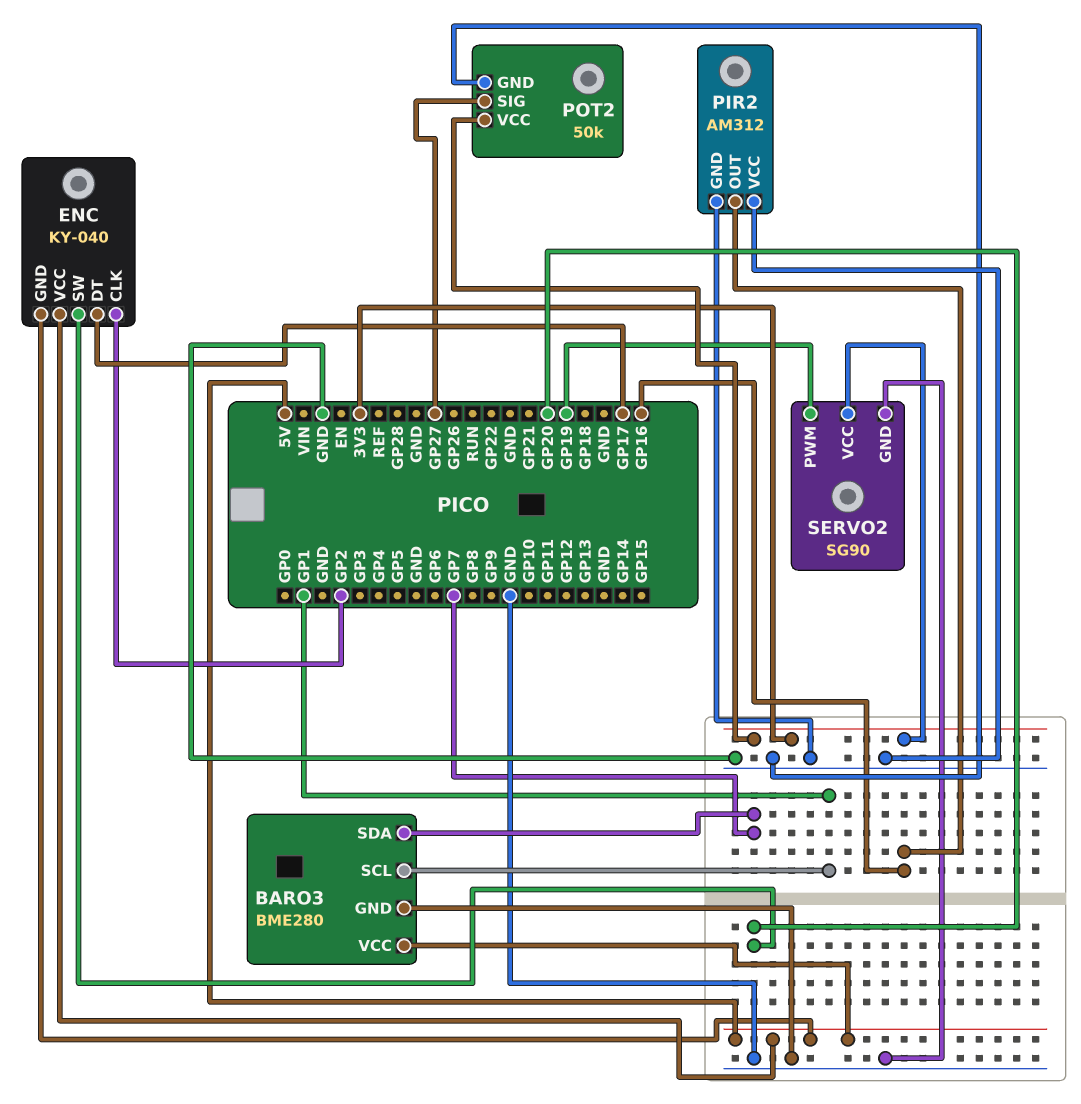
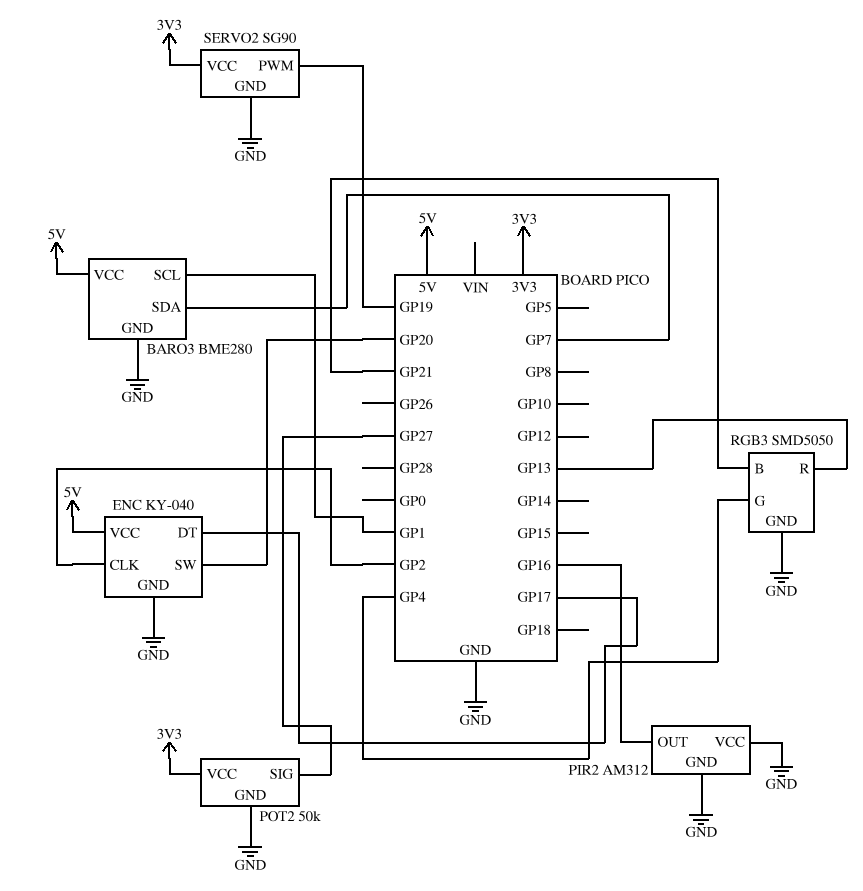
ENC pin GND: 5V -> GND
RGB3: none -> SMD5050
RGB3 pin B: none -> GP21
RGB3 pin G: none -> GP4
RGB3 pin GND: none -> GND
RGB3 pin R: none -> GP13

